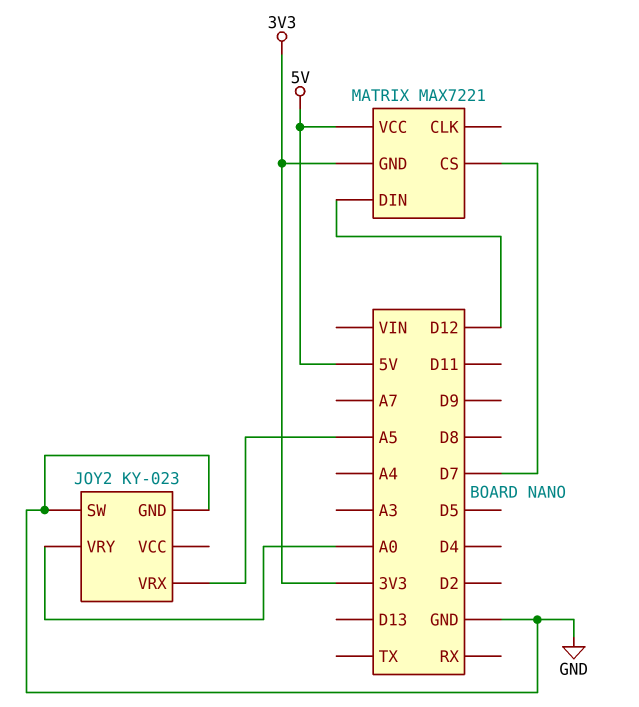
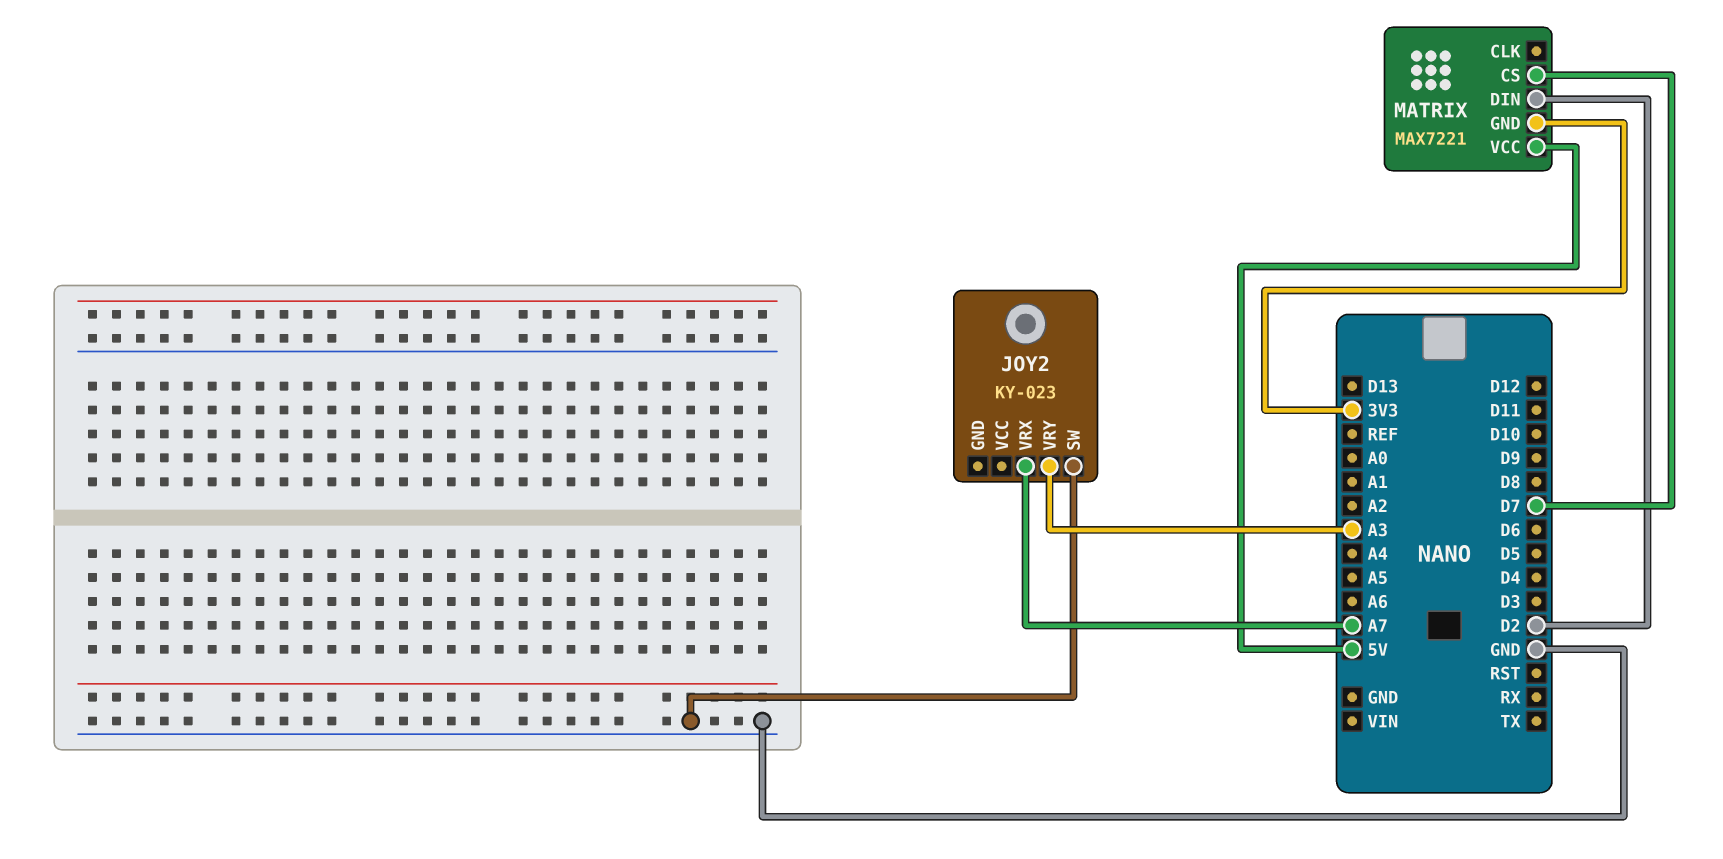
JOY2 pin GND: GND -> none
JOY2 pin VRX: A5 -> A7
JOY2 pin VRY: A0 -> A3
MATRIX pin DIN: D12 -> D2

